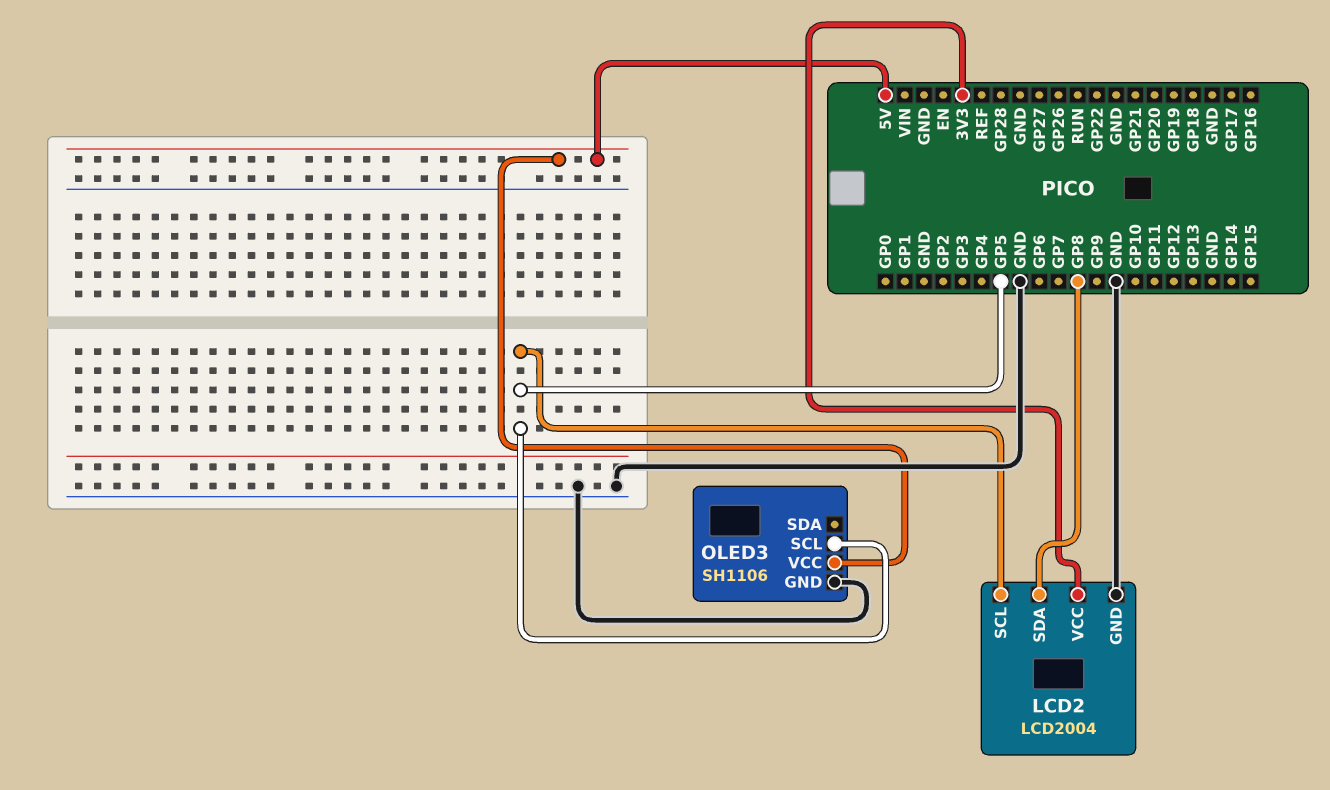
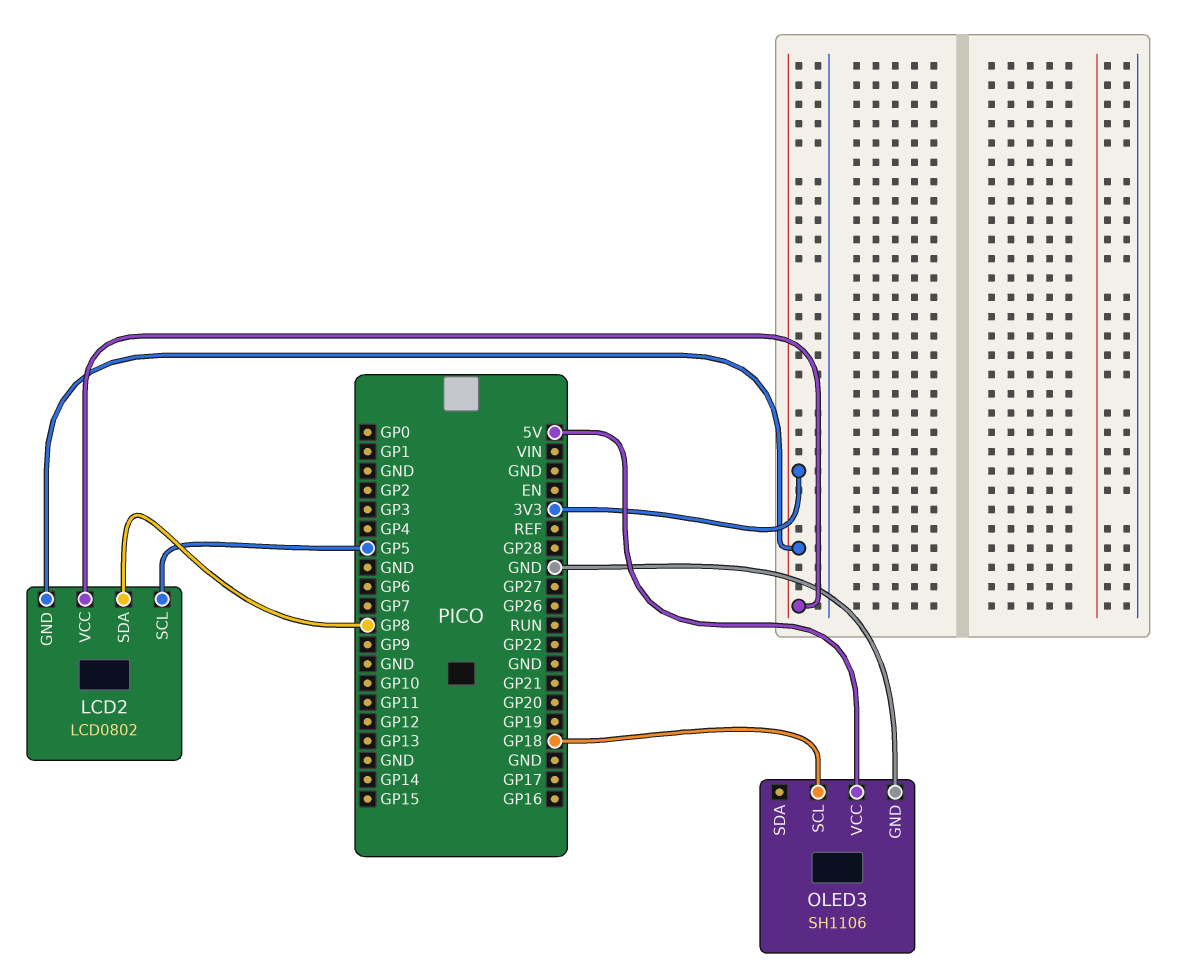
LCD2: LCD2004 -> LCD0802
LCD2 pin GND: GND -> 3V3
OLED3 pin SCL: GP5 -> GP18

